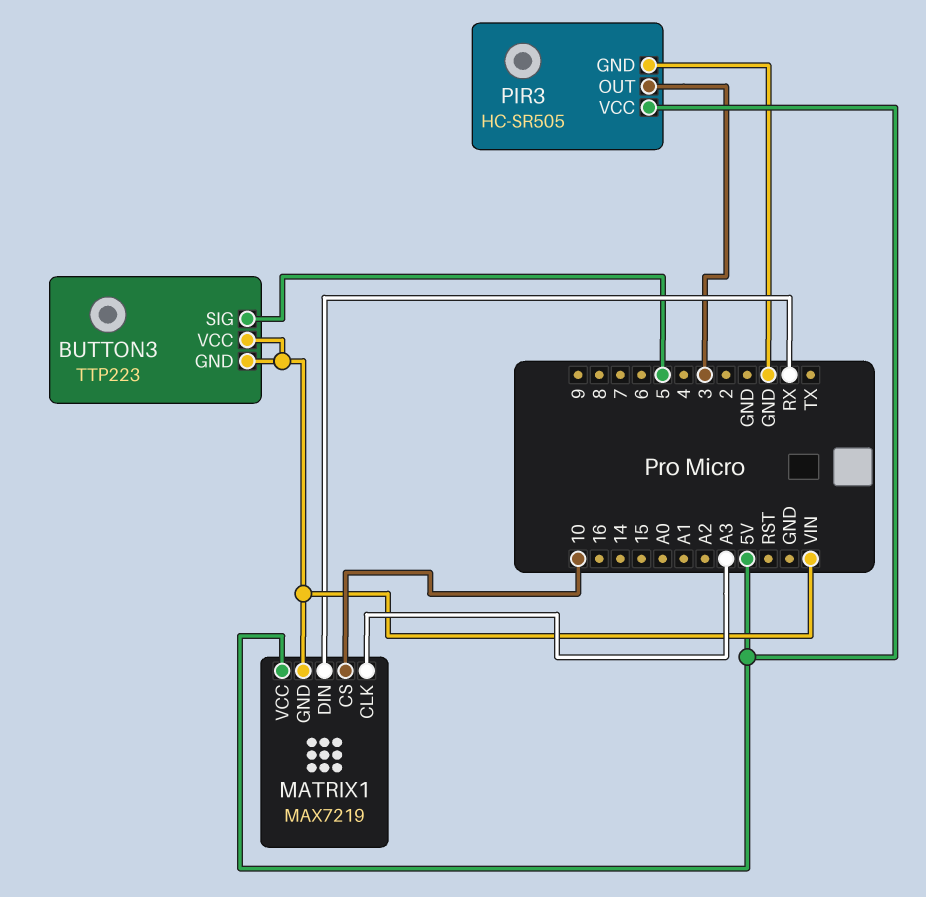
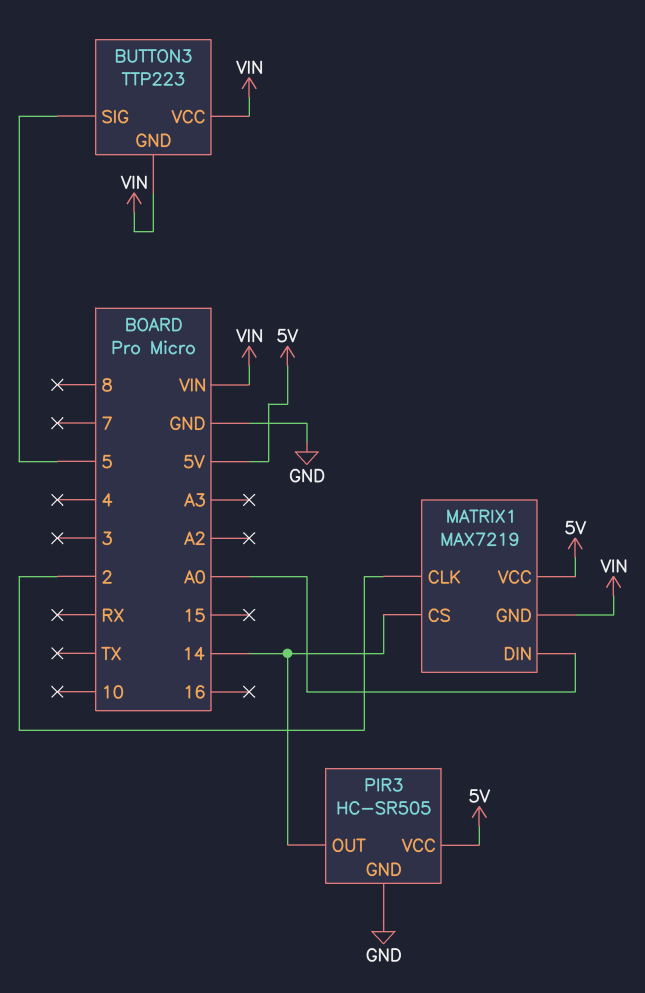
MATRIX1 pin CLK: A3 -> 2
MATRIX1 pin CS: 10 -> 14
MATRIX1 pin DIN: RX -> A0
PIR3 pin OUT: 3 -> 14

